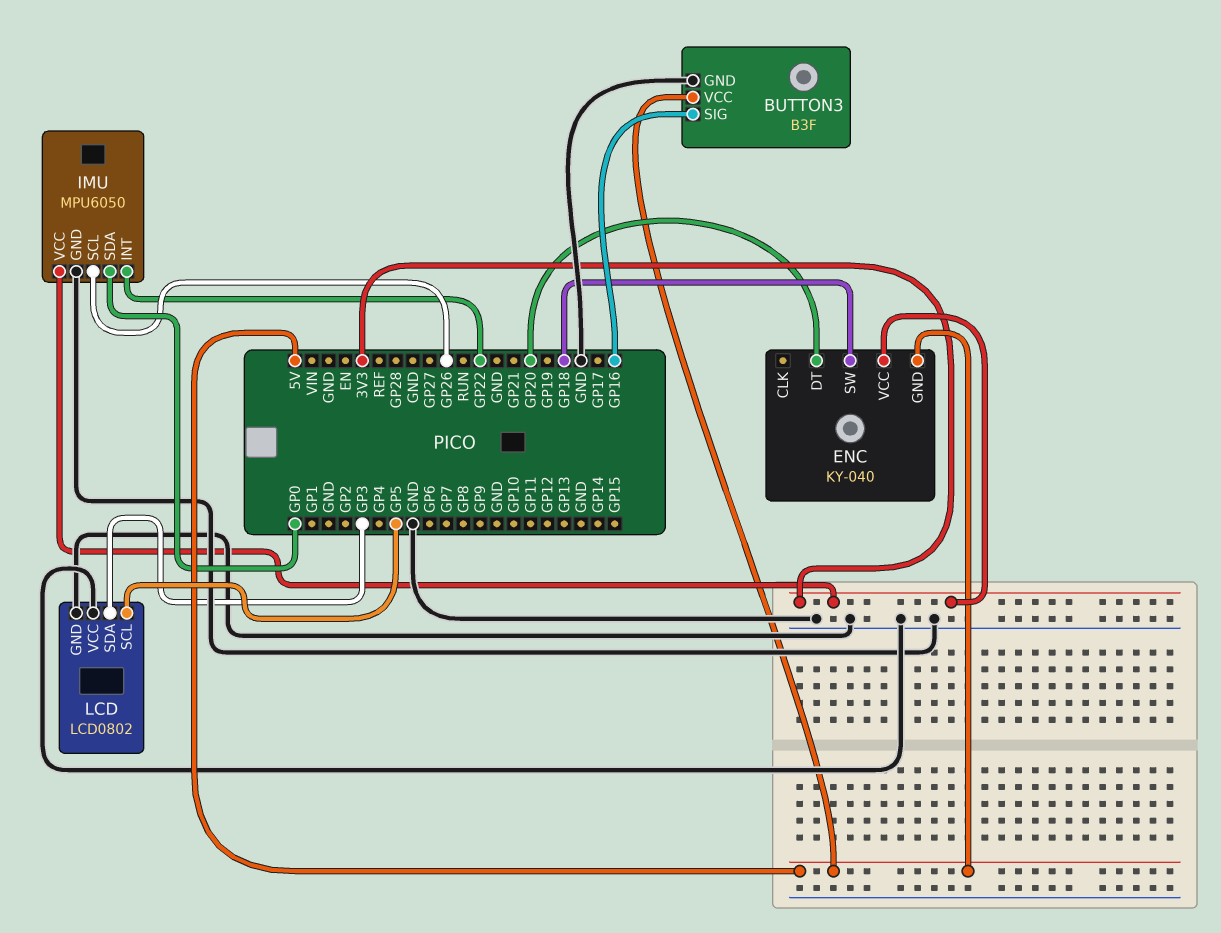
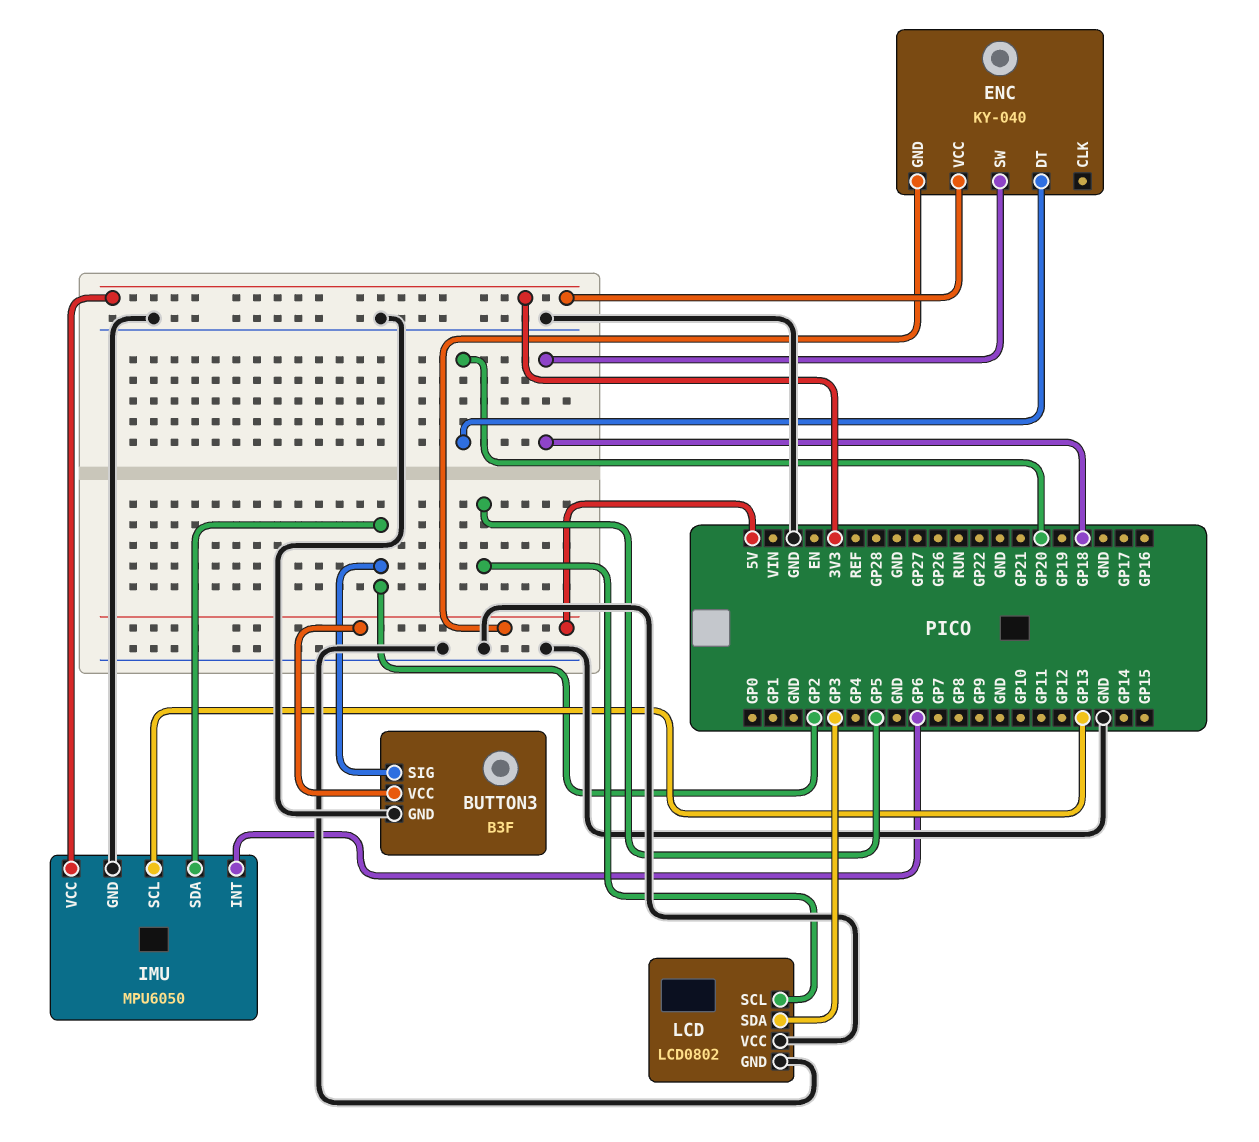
BUTTON3 pin SIG: GP16 -> GP2
IMU pin INT: GP22 -> GP6
IMU pin SCL: GP26 -> GP13
IMU pin SDA: GP0 -> GP2

